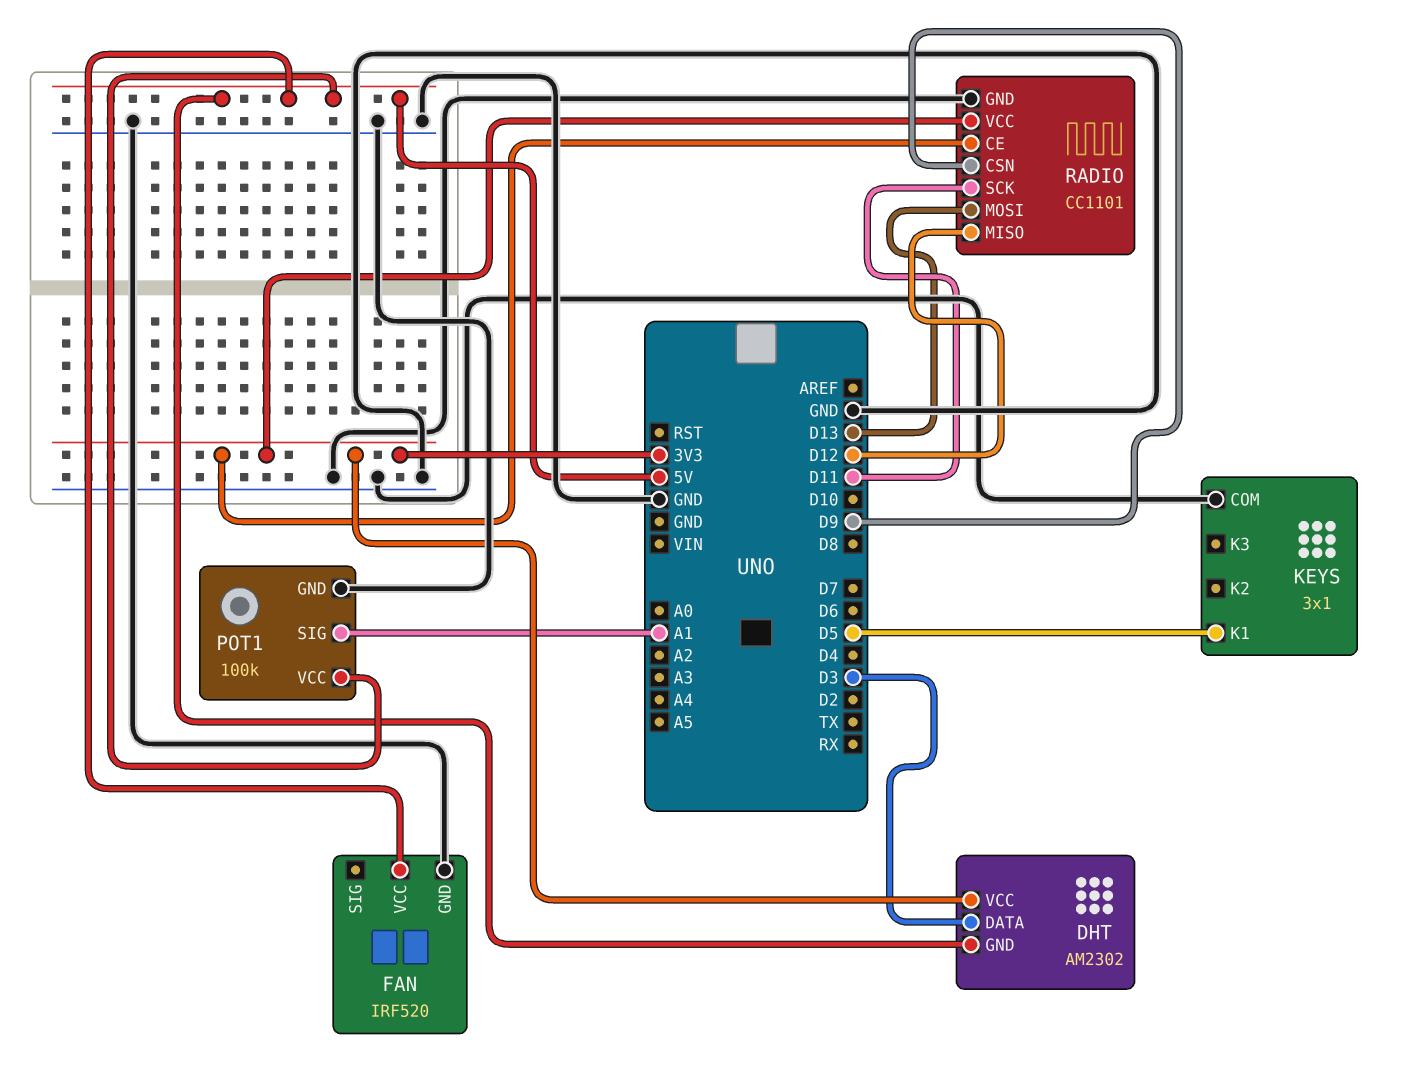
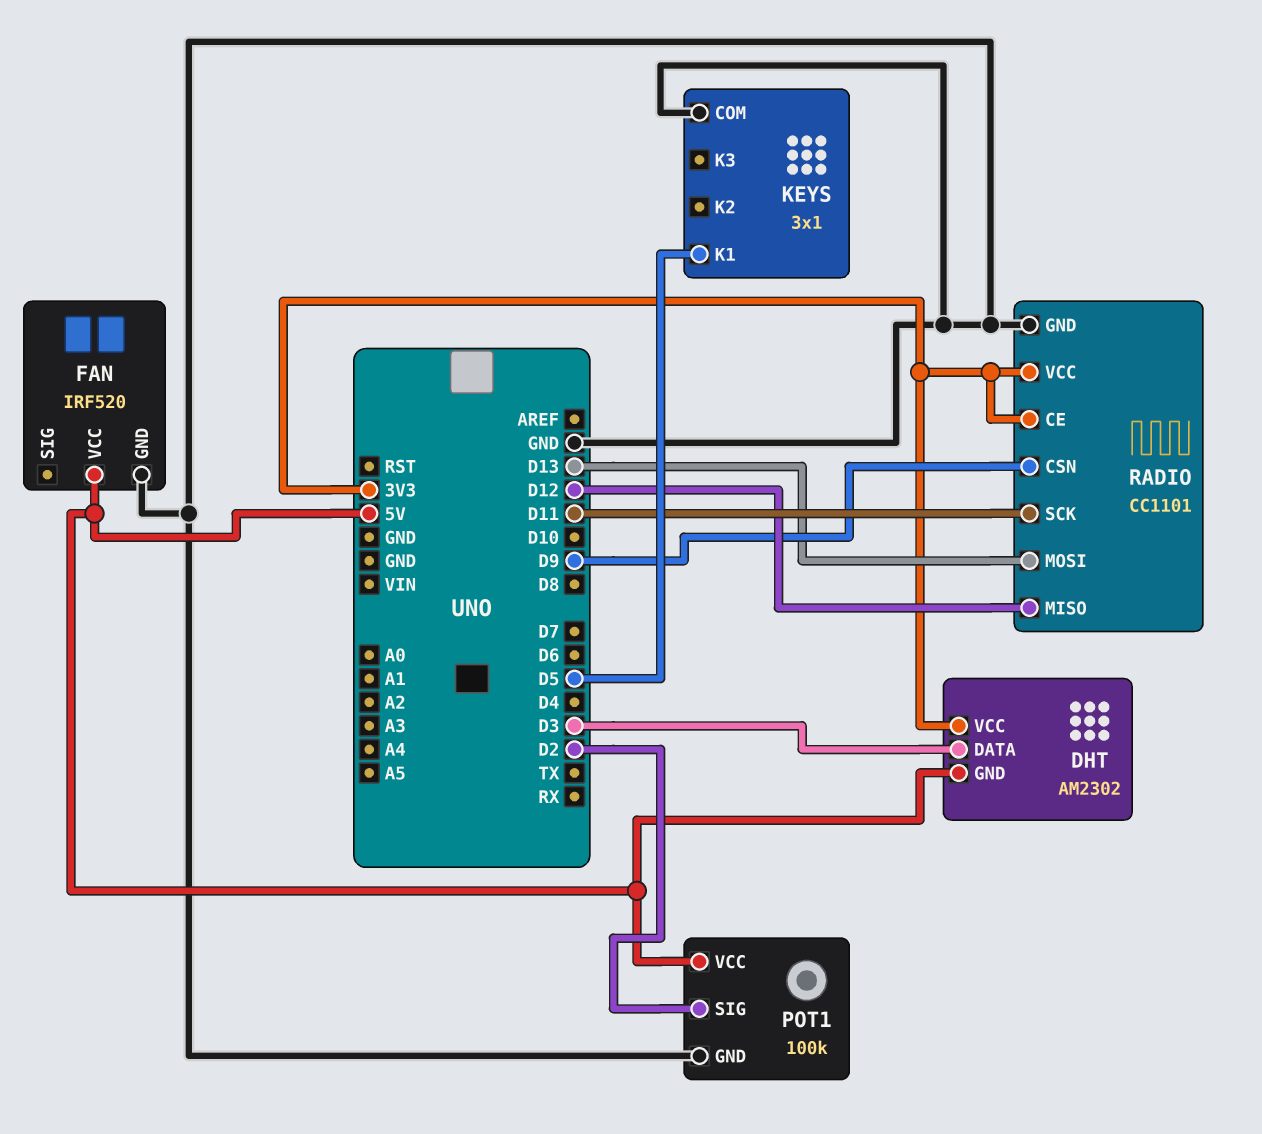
POT1 pin SIG: A1 -> D2

